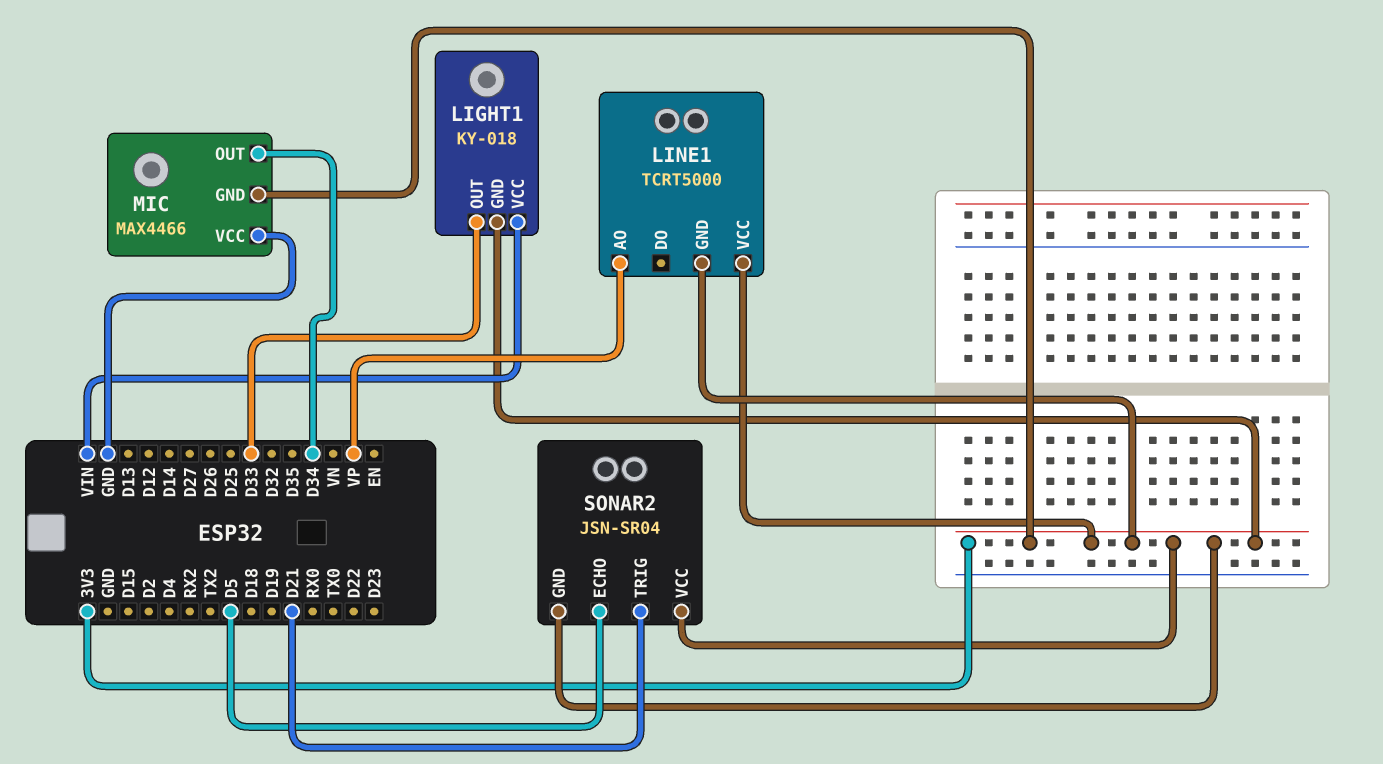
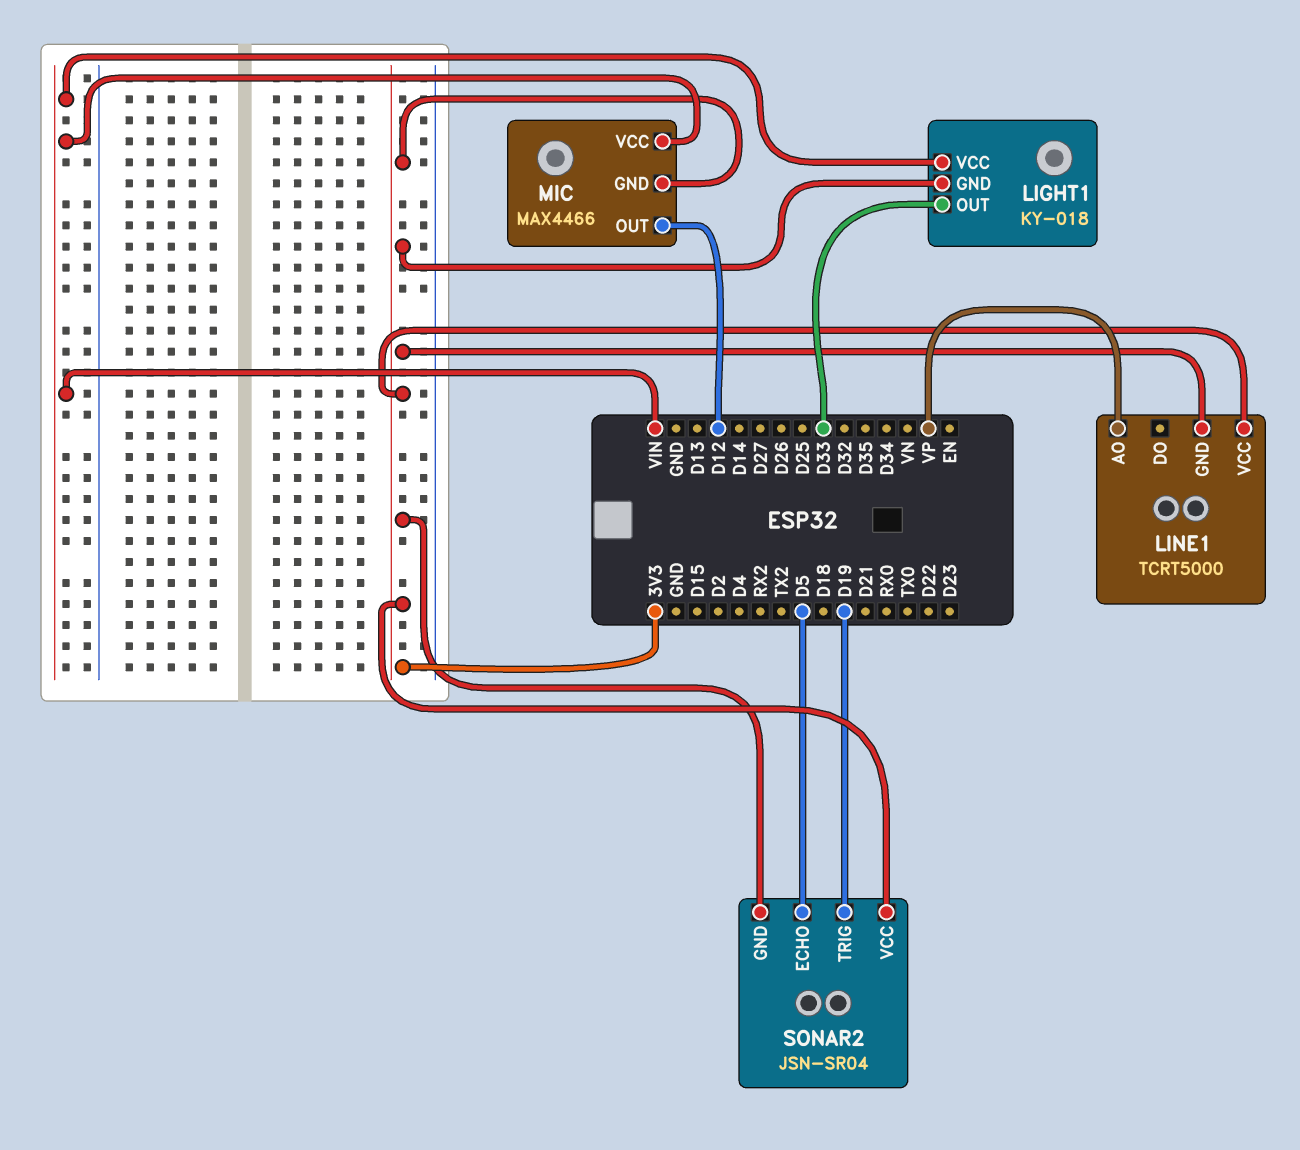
MIC pin OUT: D34 -> D12
MIC pin VCC: GND -> VIN
SONAR2 pin TRIG: D21 -> D19

